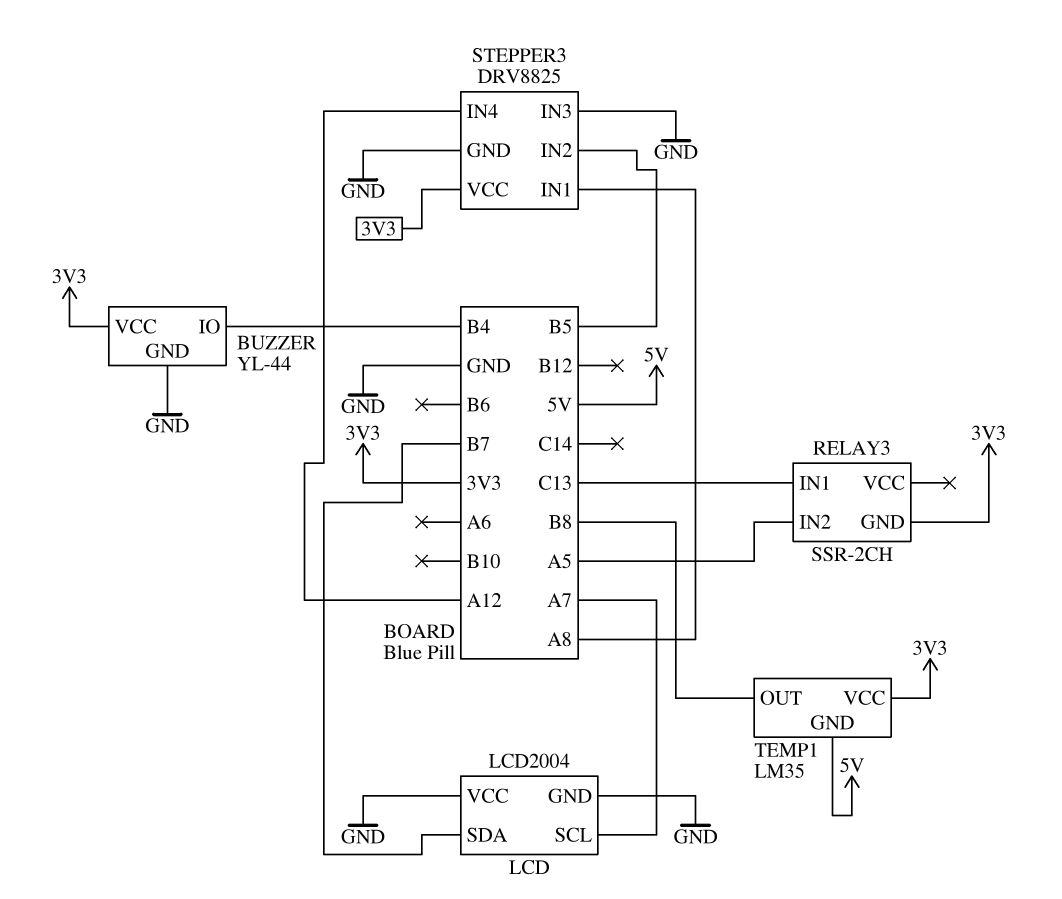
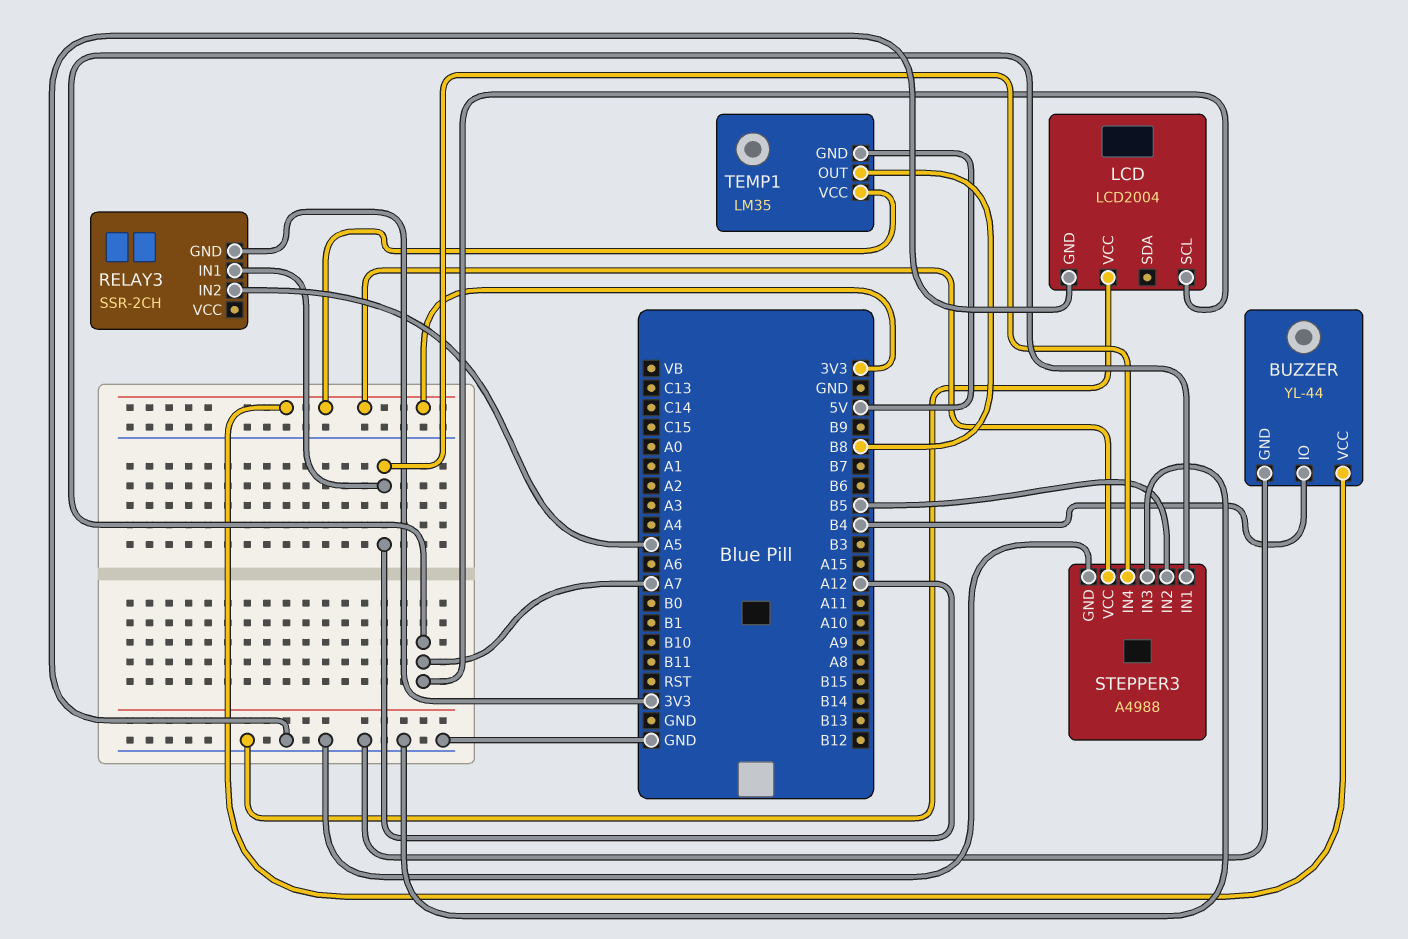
LCD pin SDA: B7 -> none
RELAY3 pin IN1: C13 -> A12
STEPPER3: DRV8825 -> A4988
STEPPER3 pin IN1: A8 -> A7

